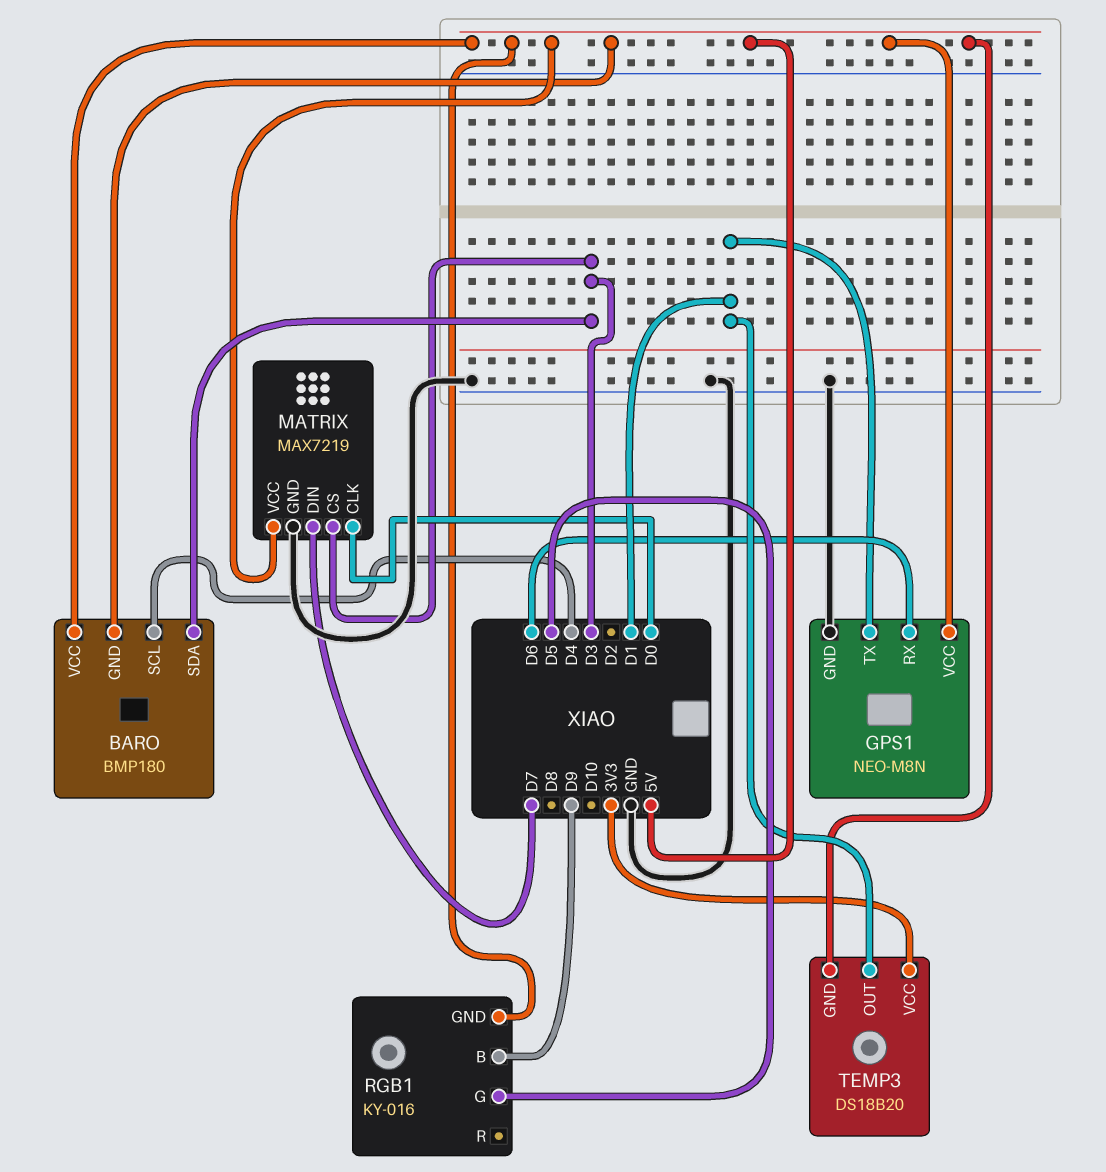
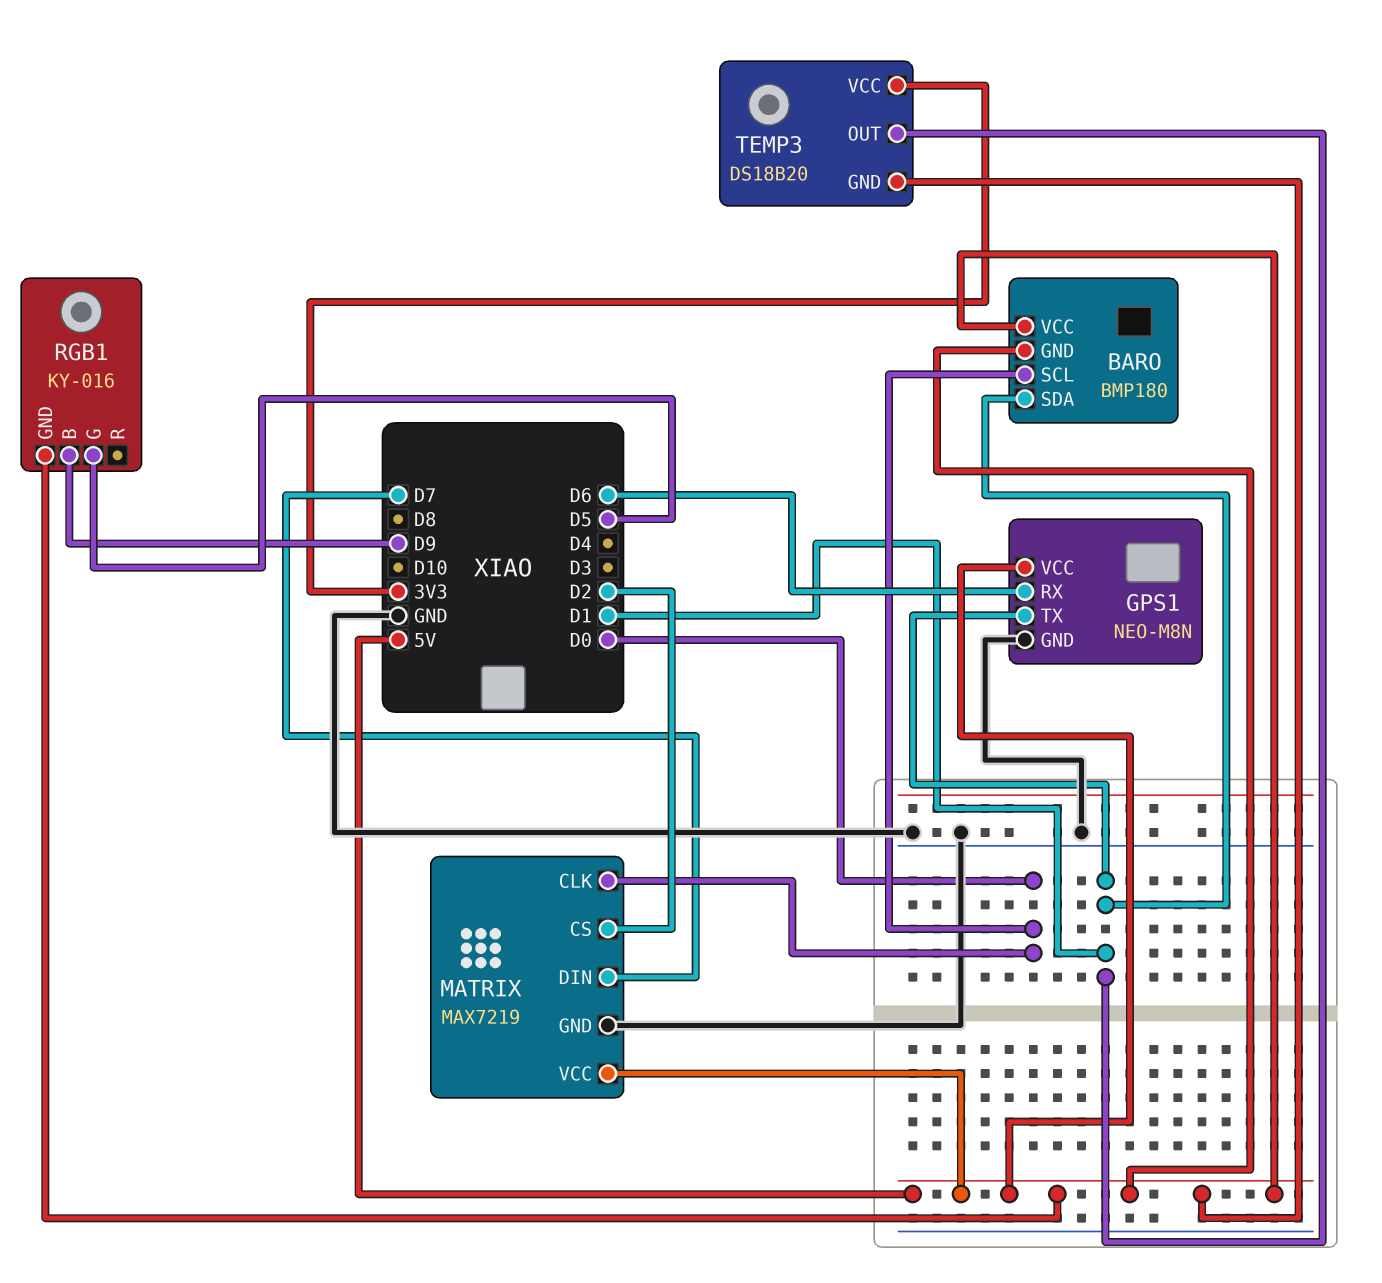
BARO pin SCL: D4 -> D0
BARO pin SDA: D3 -> D1
MATRIX pin CS: D3 -> D2

